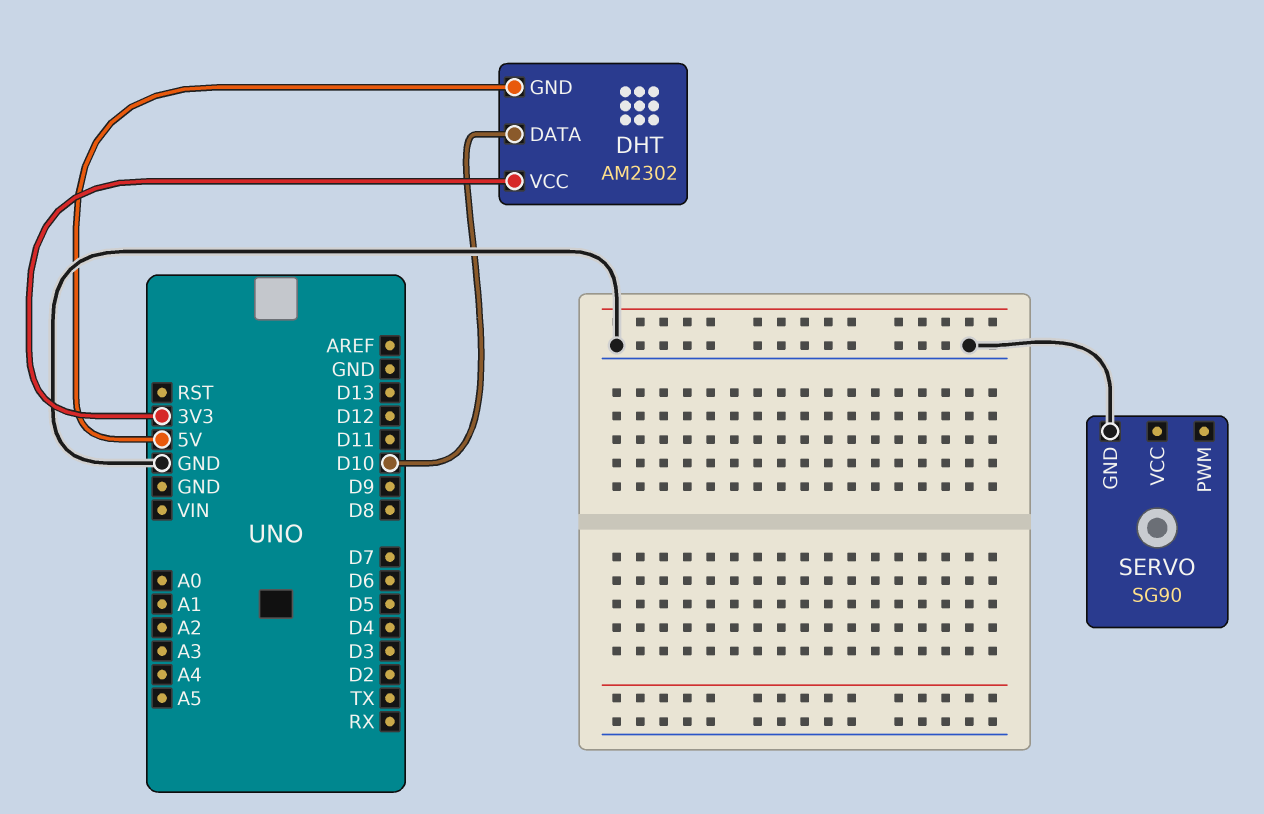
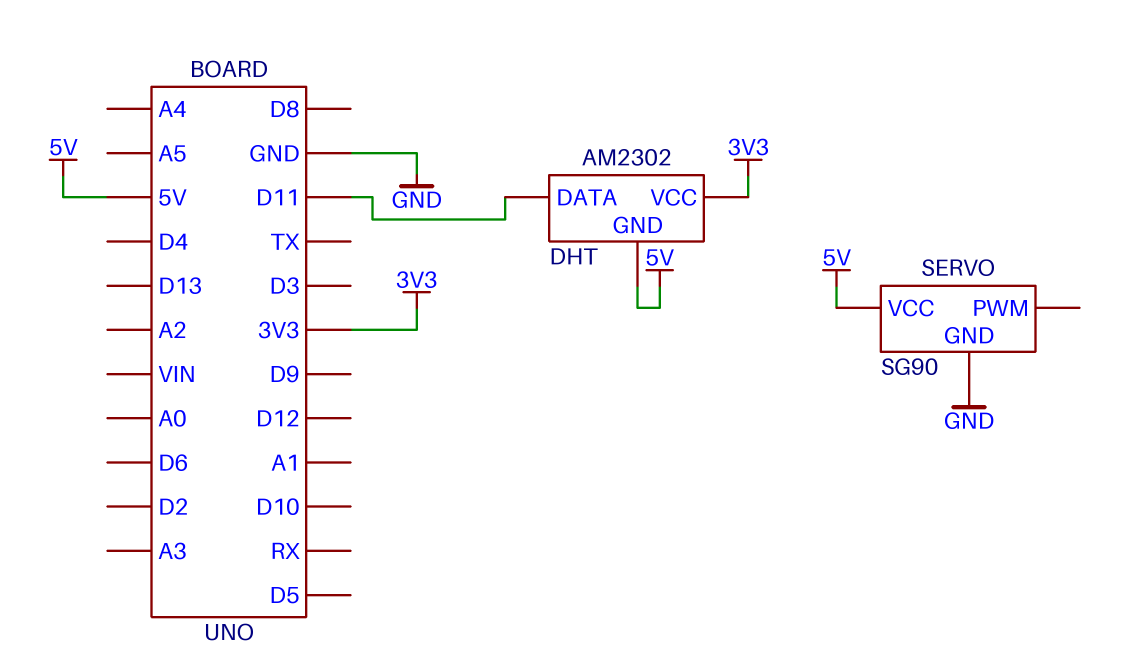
DHT pin DATA: D10 -> D11
SERVO pin VCC: none -> 5V

